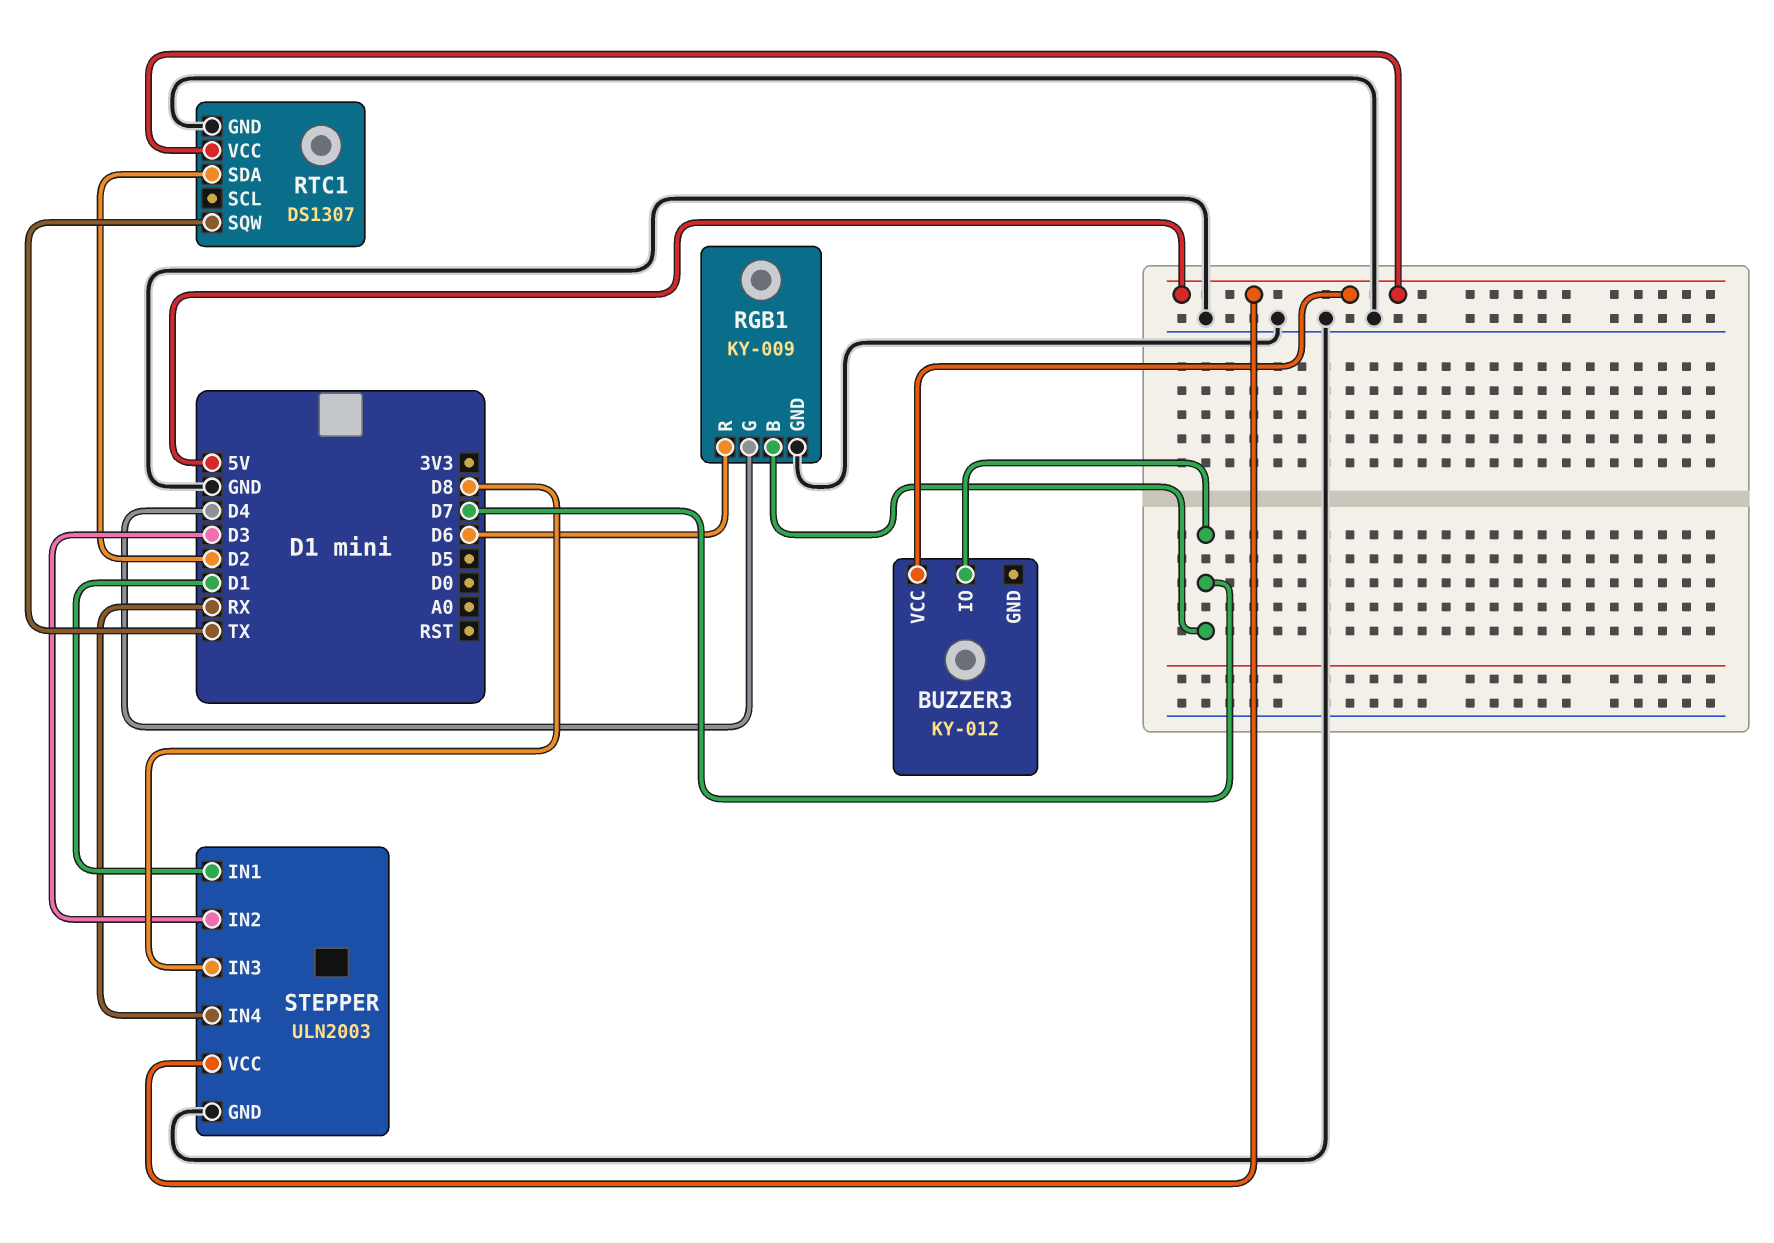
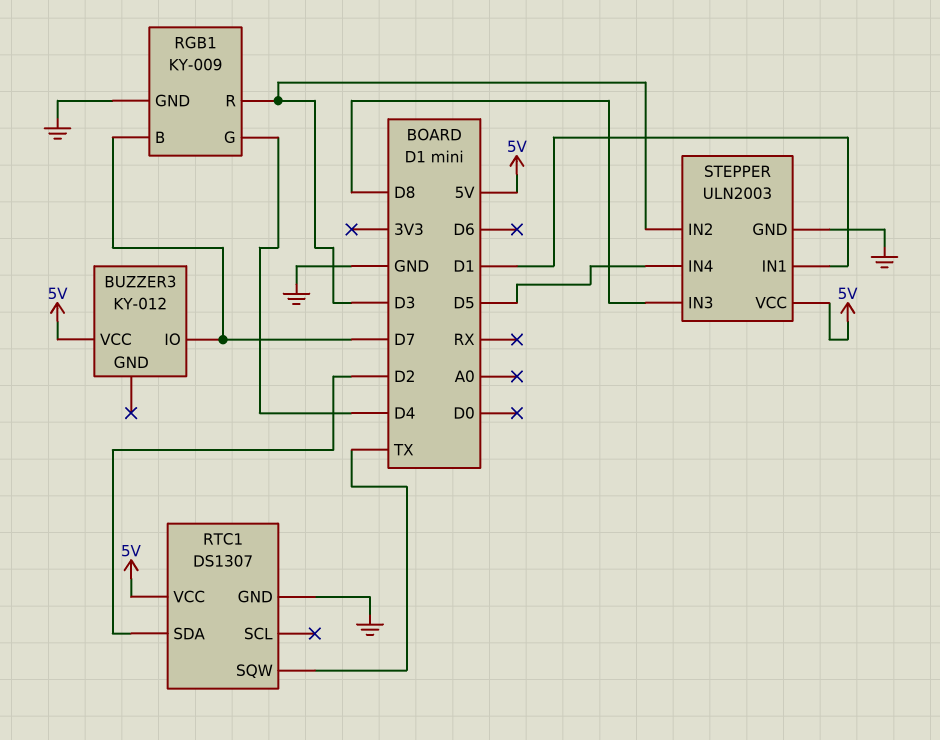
RGB1 pin R: D6 -> D3
STEPPER pin IN4: RX -> D5

